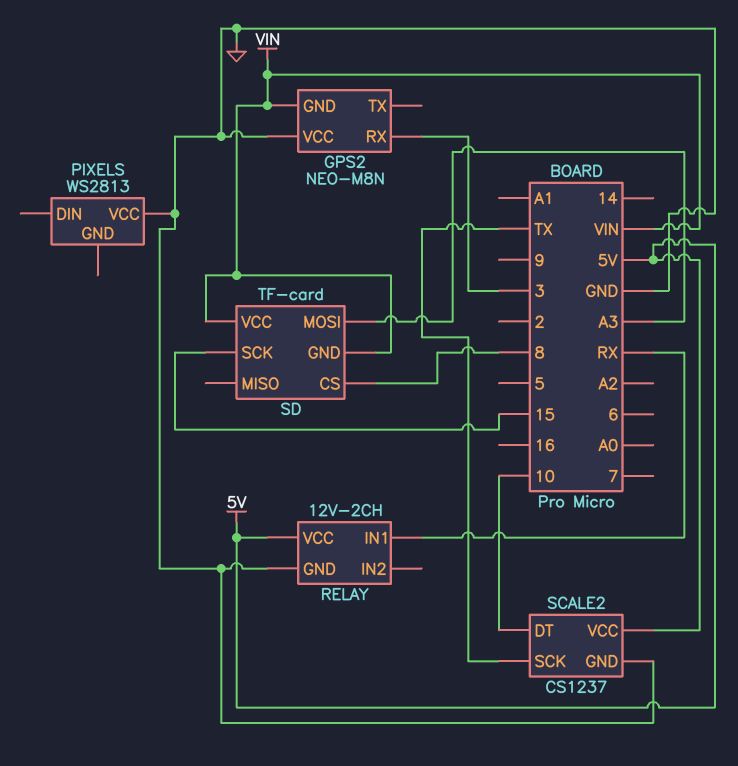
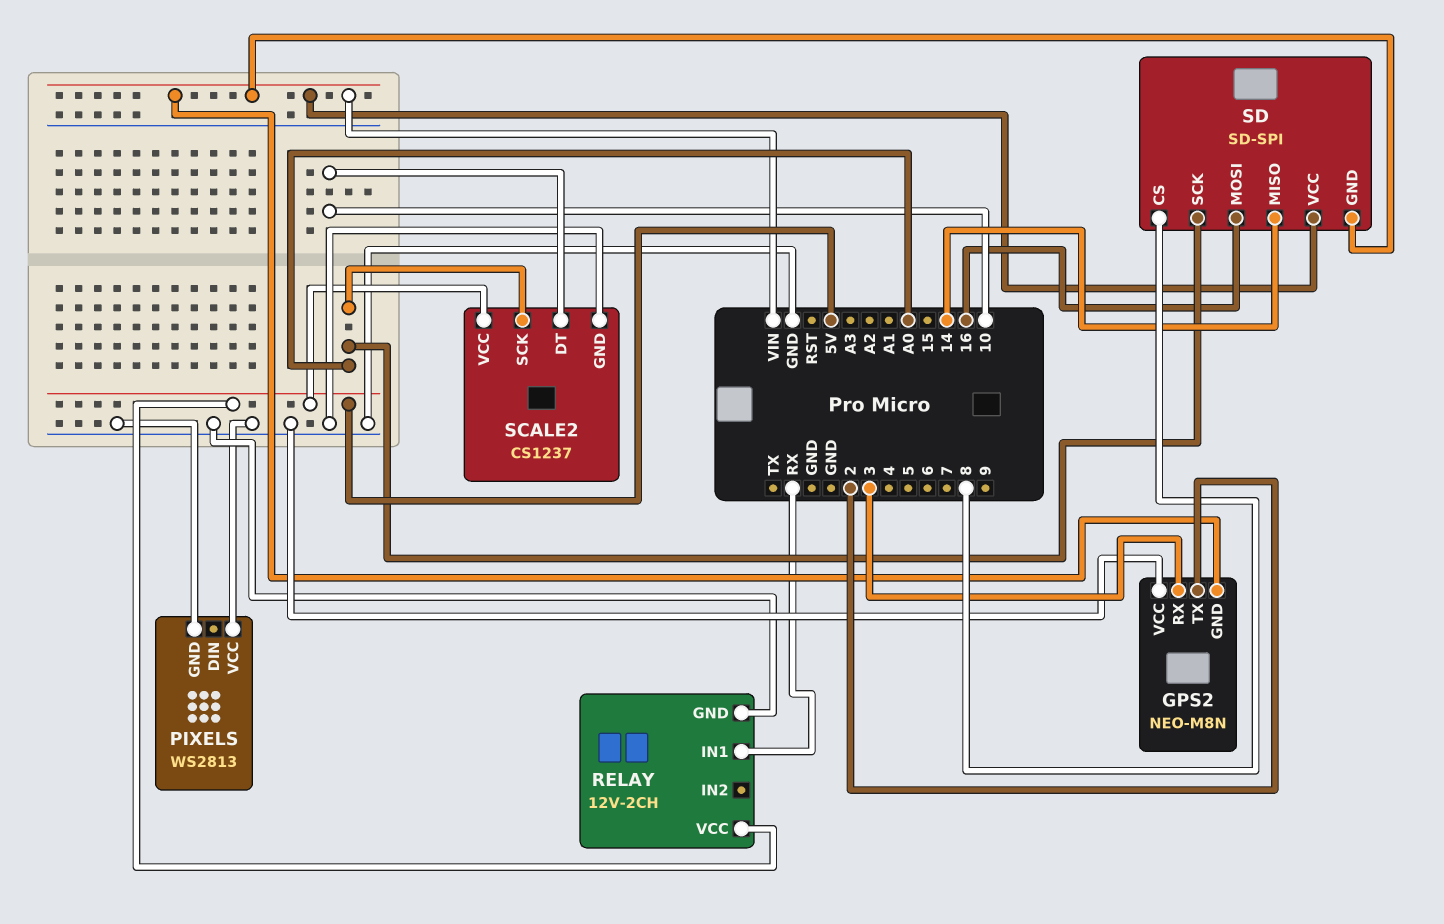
GPS2 pin TX: none -> 2
PIXELS pin GND: none -> GND
SCALE2 pin SCK: TX -> A0
SD: TF-card -> SD-SPI
SD pin MISO: none -> 14
SD pin MOSI: A3 -> 16
SD pin SCK: 15 -> A0

